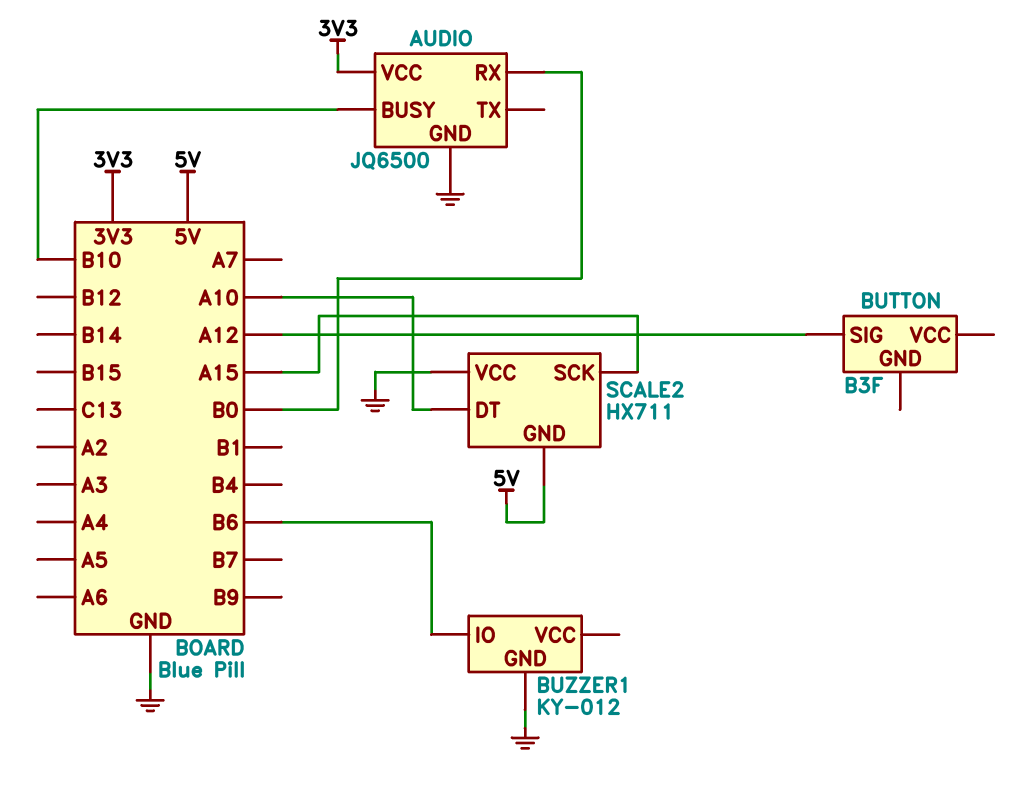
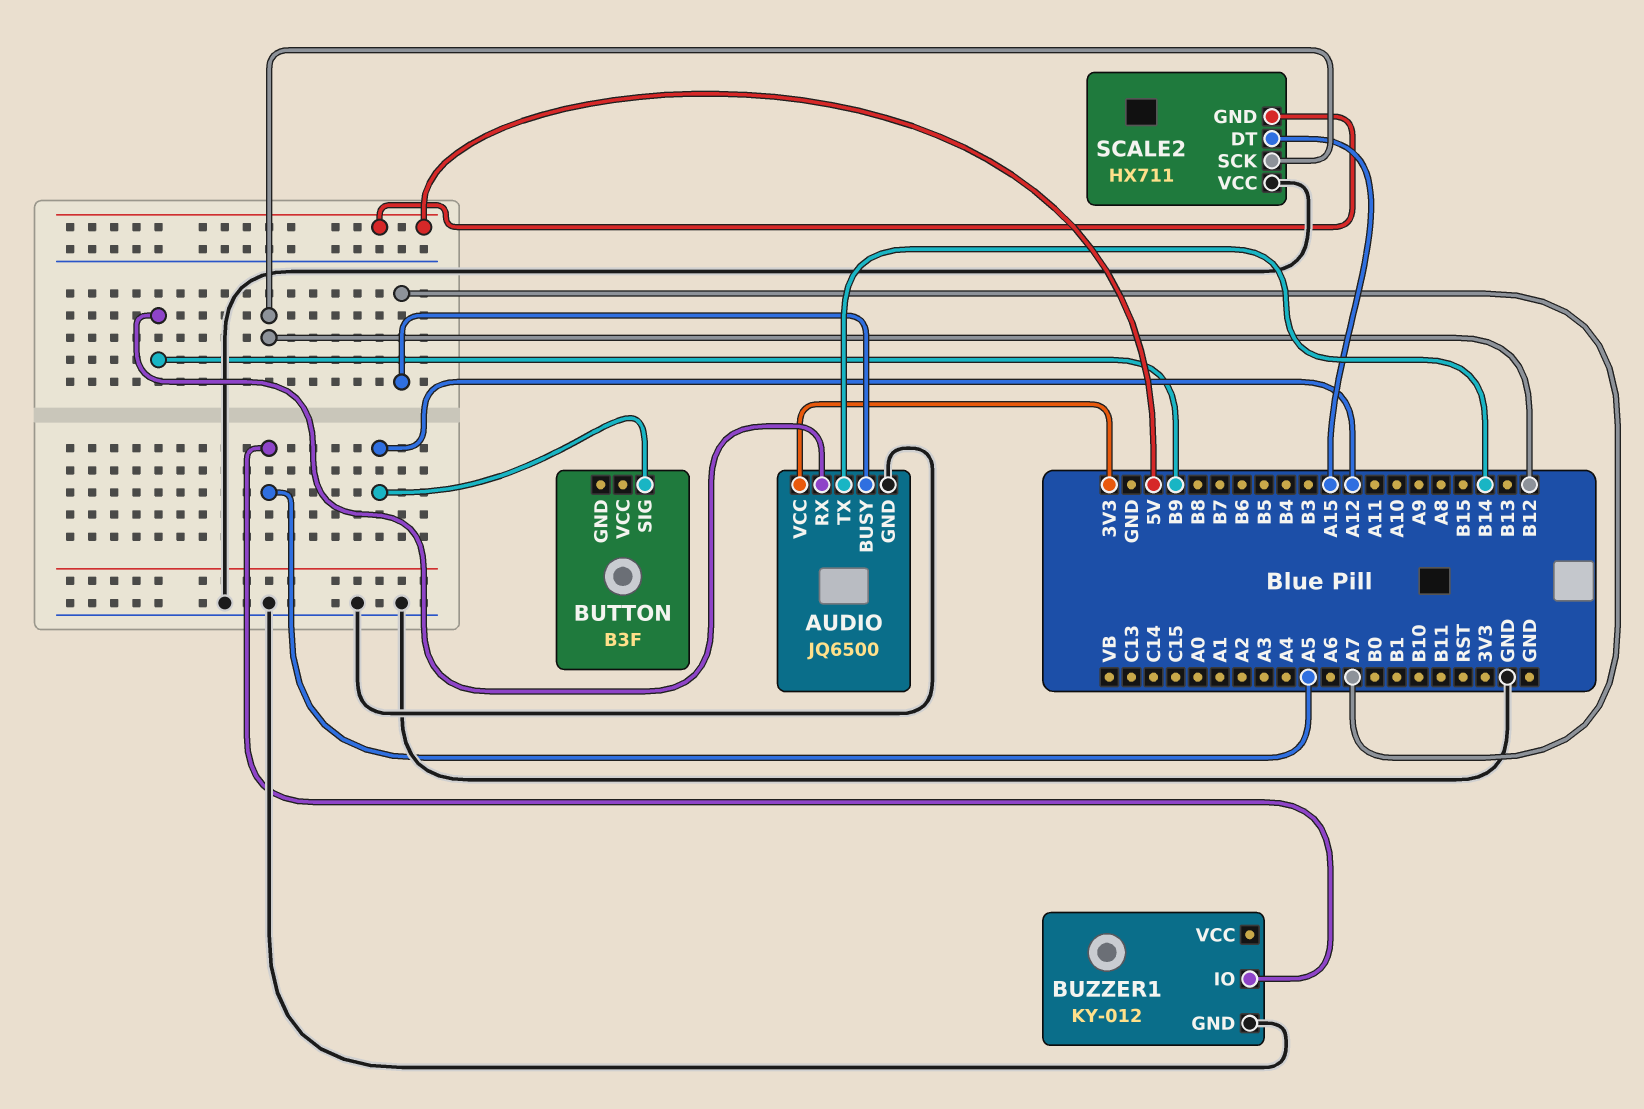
AUDIO pin BUSY: B10 -> A7
AUDIO pin RX: B0 -> B9
AUDIO pin TX: none -> B14
BUZZER1 pin IO: B6 -> A5
SCALE2 pin DT: A10 -> A15
SCALE2 pin SCK: A15 -> B12

